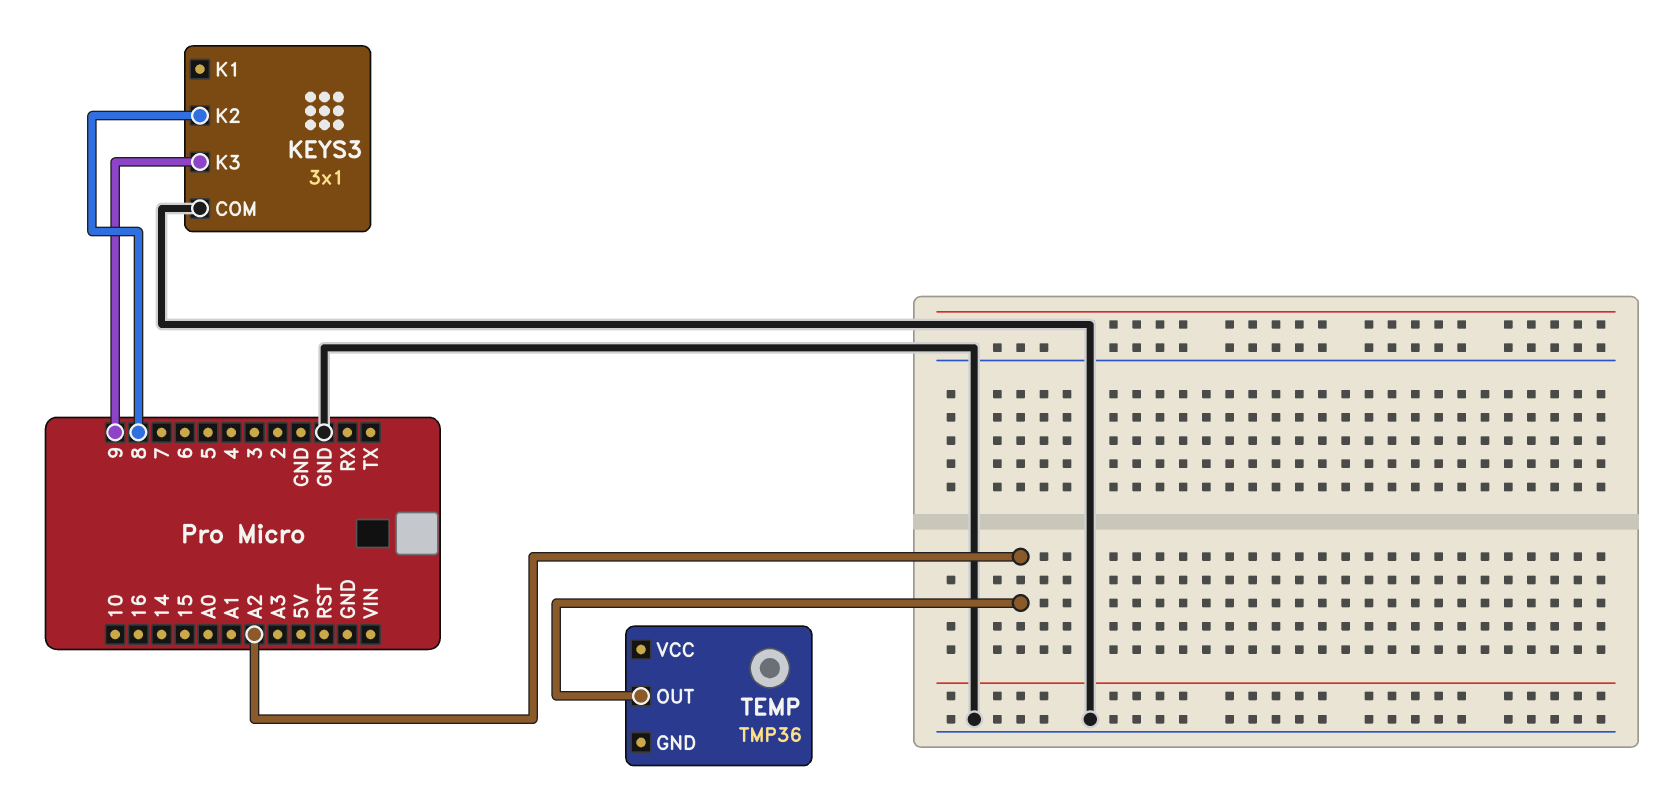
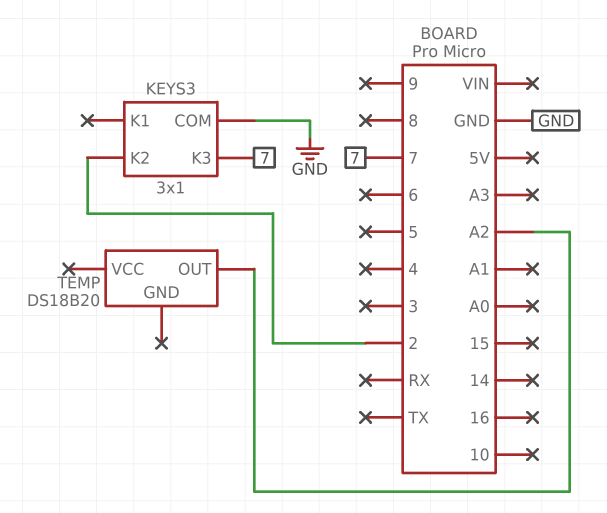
KEYS3 pin K2: 8 -> 2
KEYS3 pin K3: 9 -> 7
TEMP: TMP36 -> DS18B20

